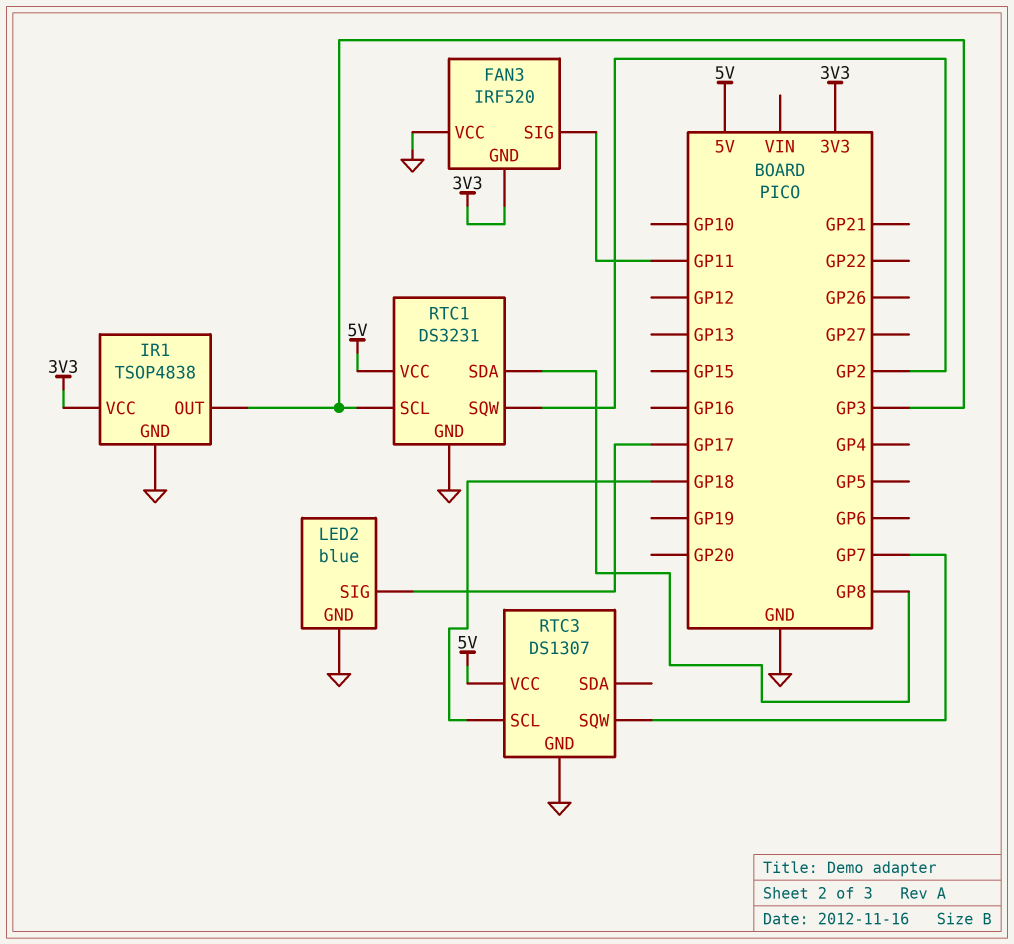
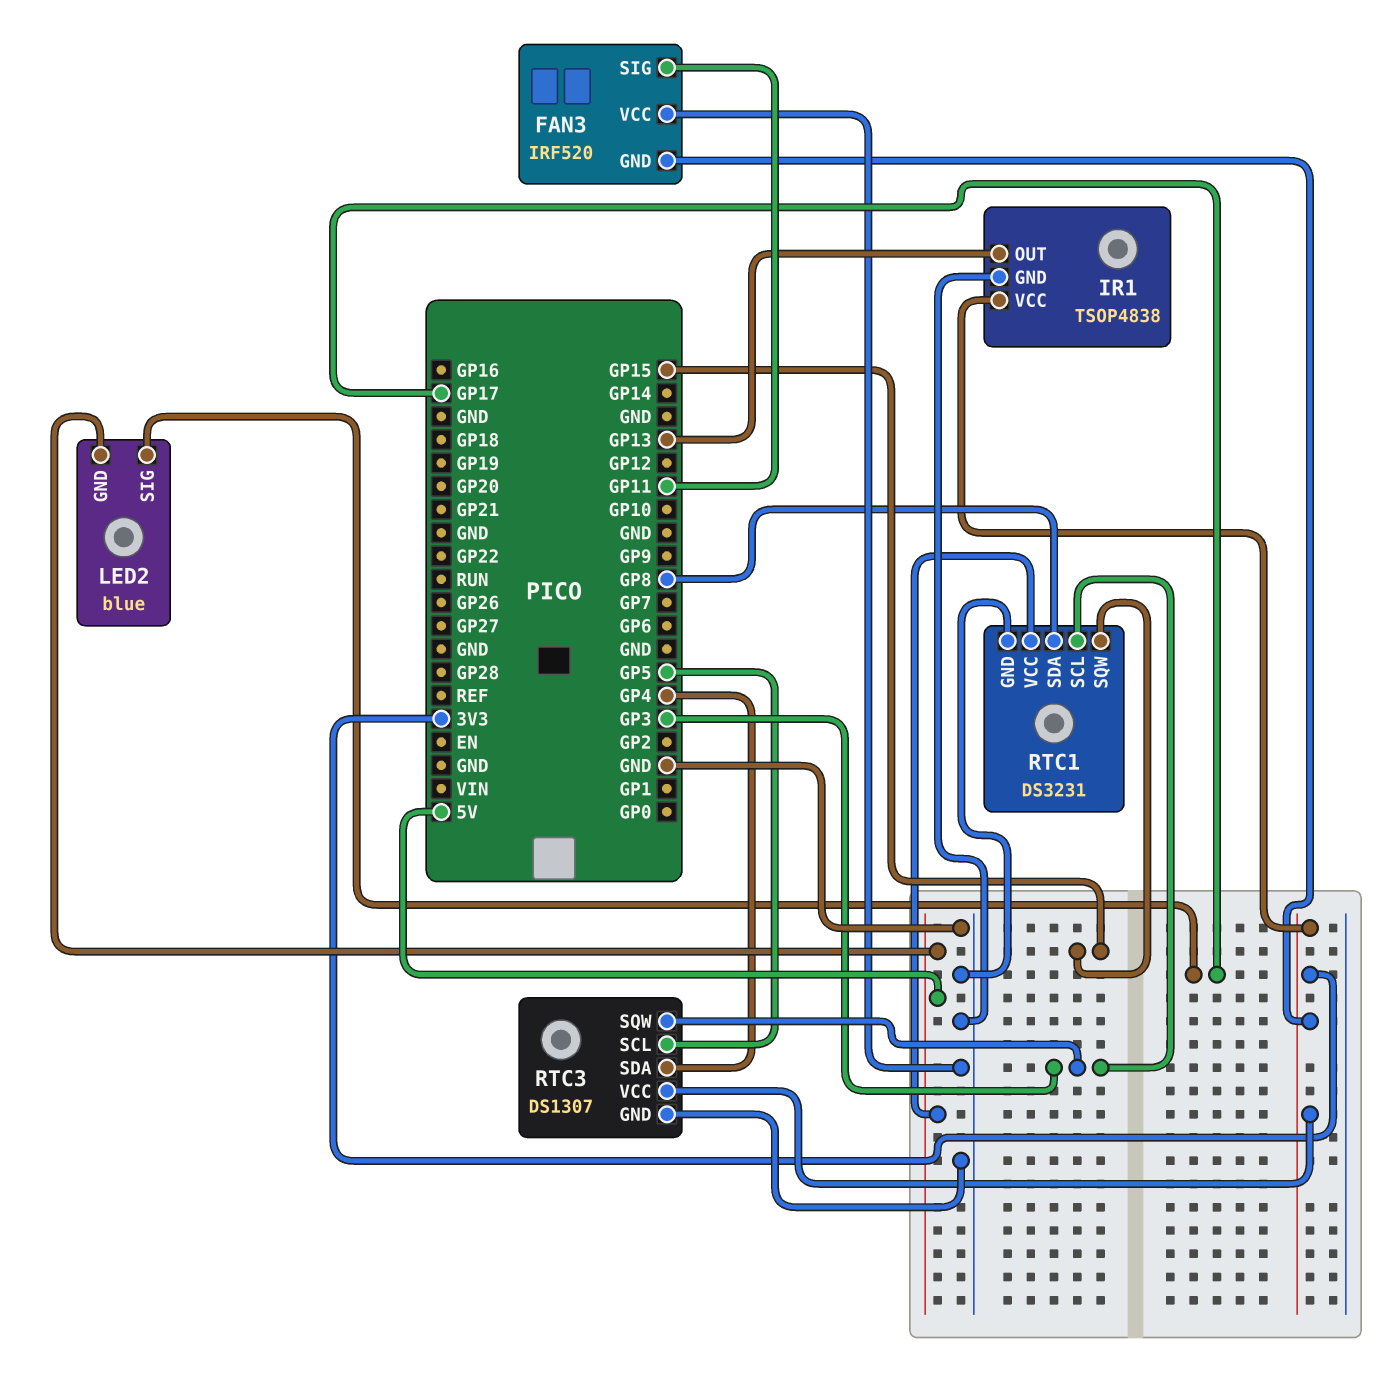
IR1 pin OUT: GP3 -> GP13
LED2 pin GND: GND -> 5V
RTC1 pin SQW: GP2 -> GP15
RTC3 pin SCL: GP18 -> GP5
RTC3 pin SDA: none -> GP4
RTC3 pin SQW: GP7 -> GP3
RTC3 pin VCC: 5V -> 3V3

